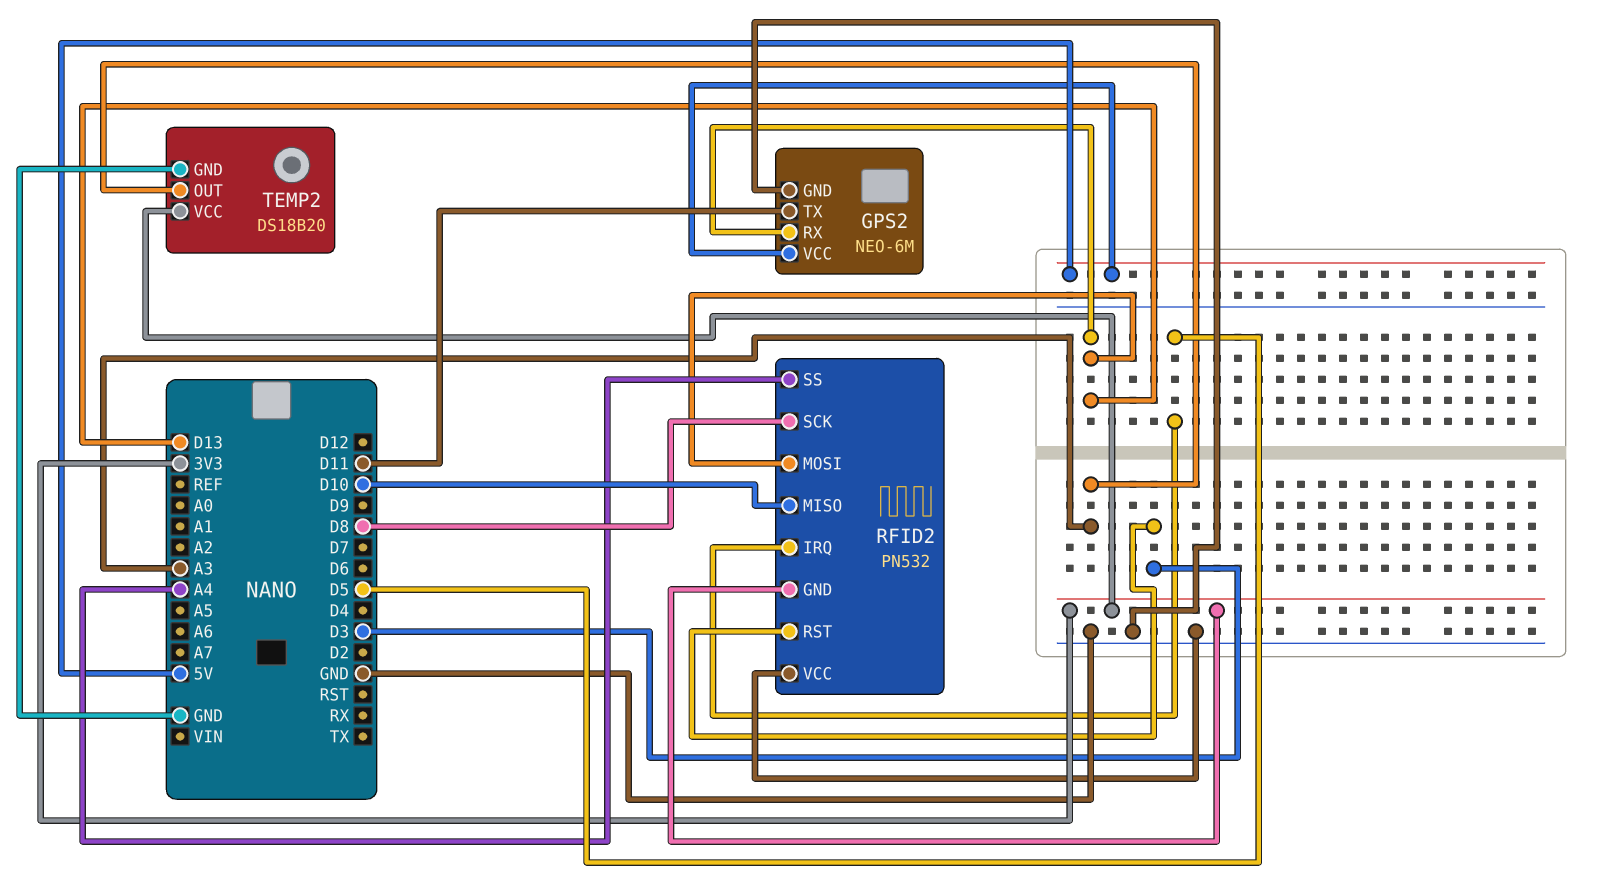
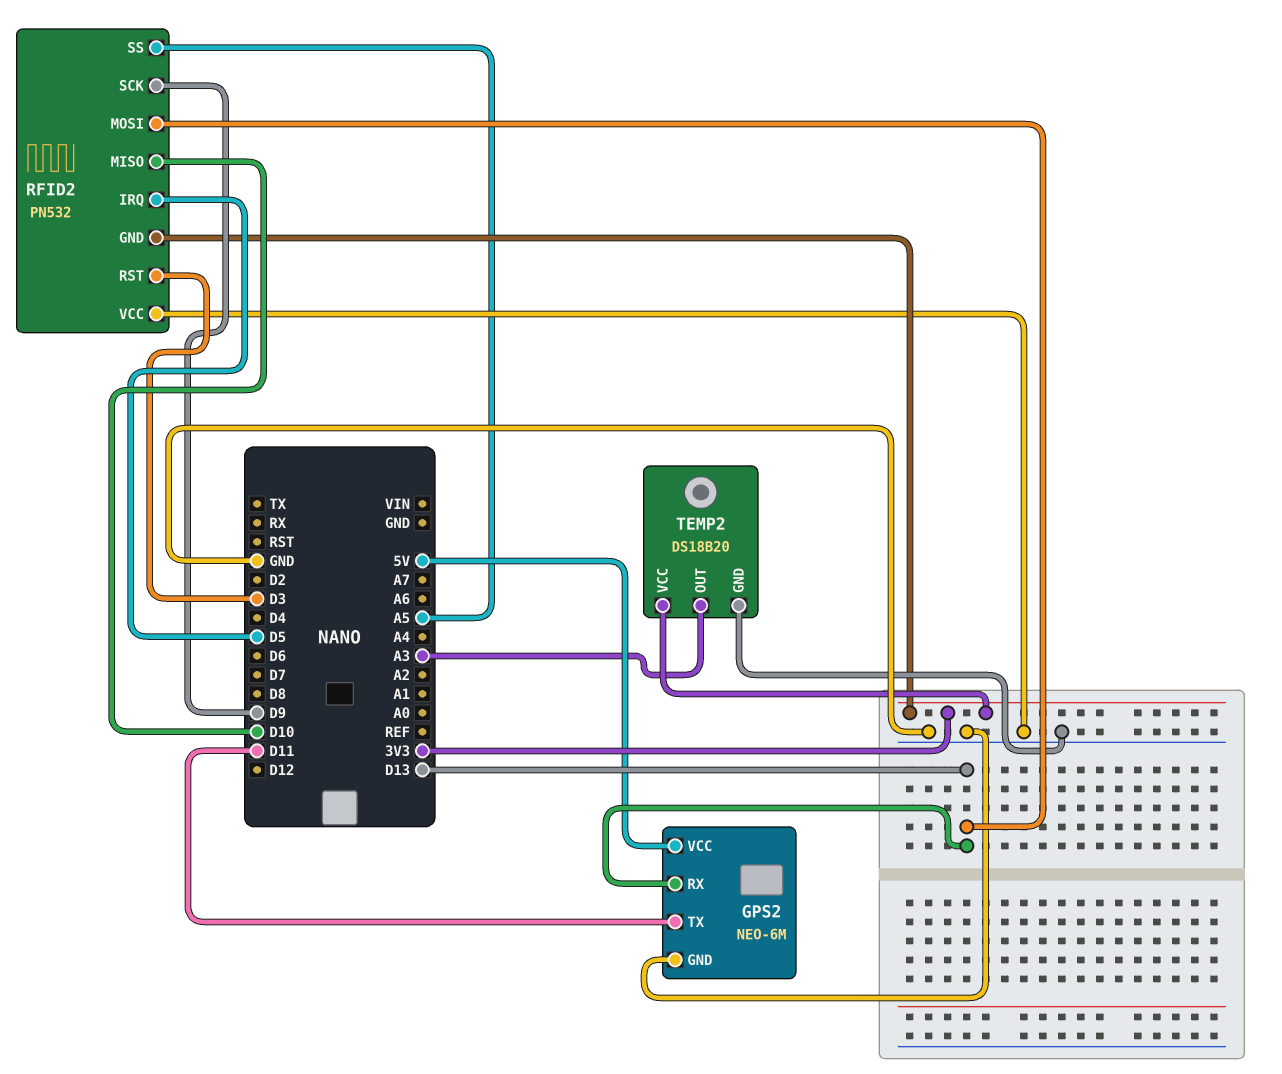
RFID2 pin SCK: D8 -> D9
RFID2 pin SS: A4 -> A5

